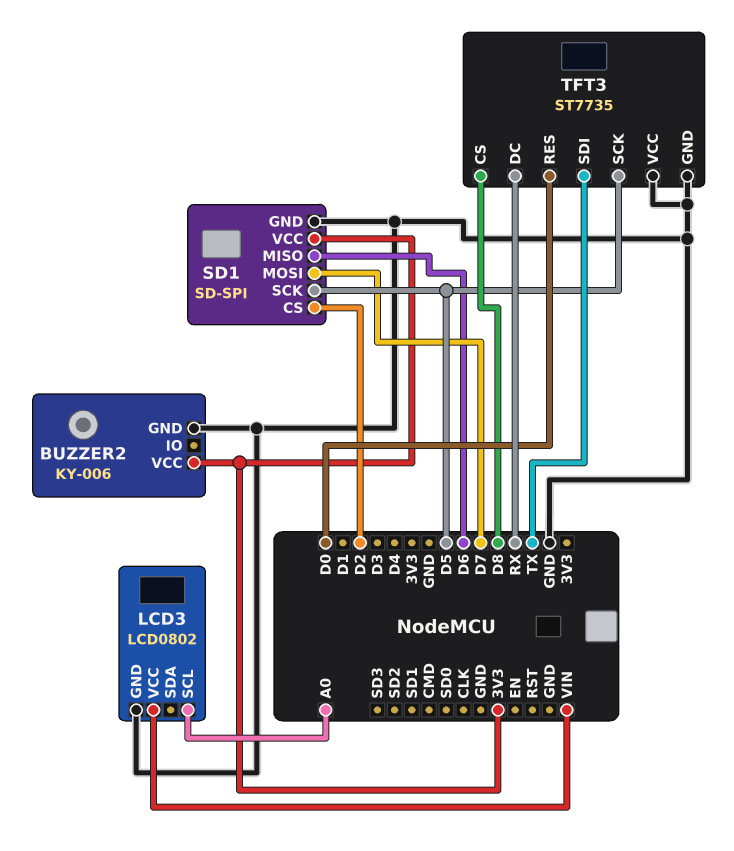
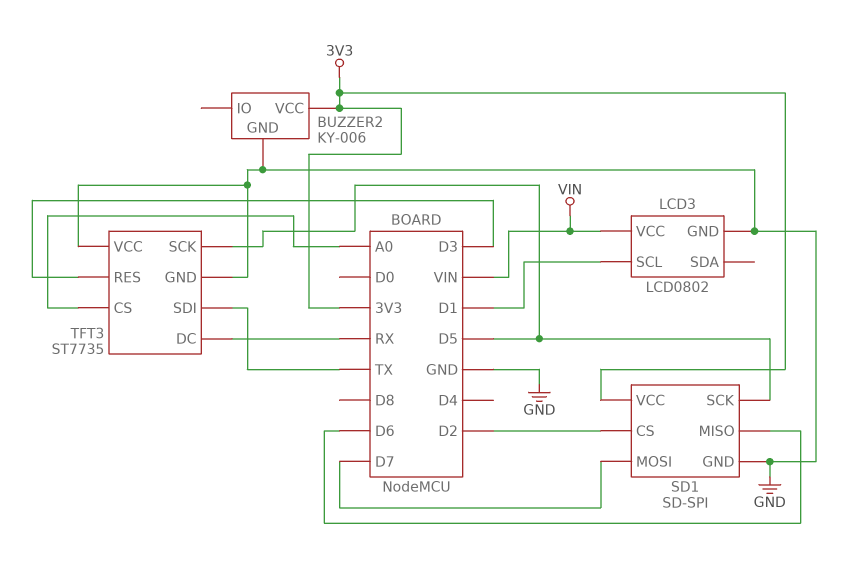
LCD3 pin SCL: A0 -> D1
TFT3 pin CS: D8 -> A0
TFT3 pin RES: D0 -> D3

